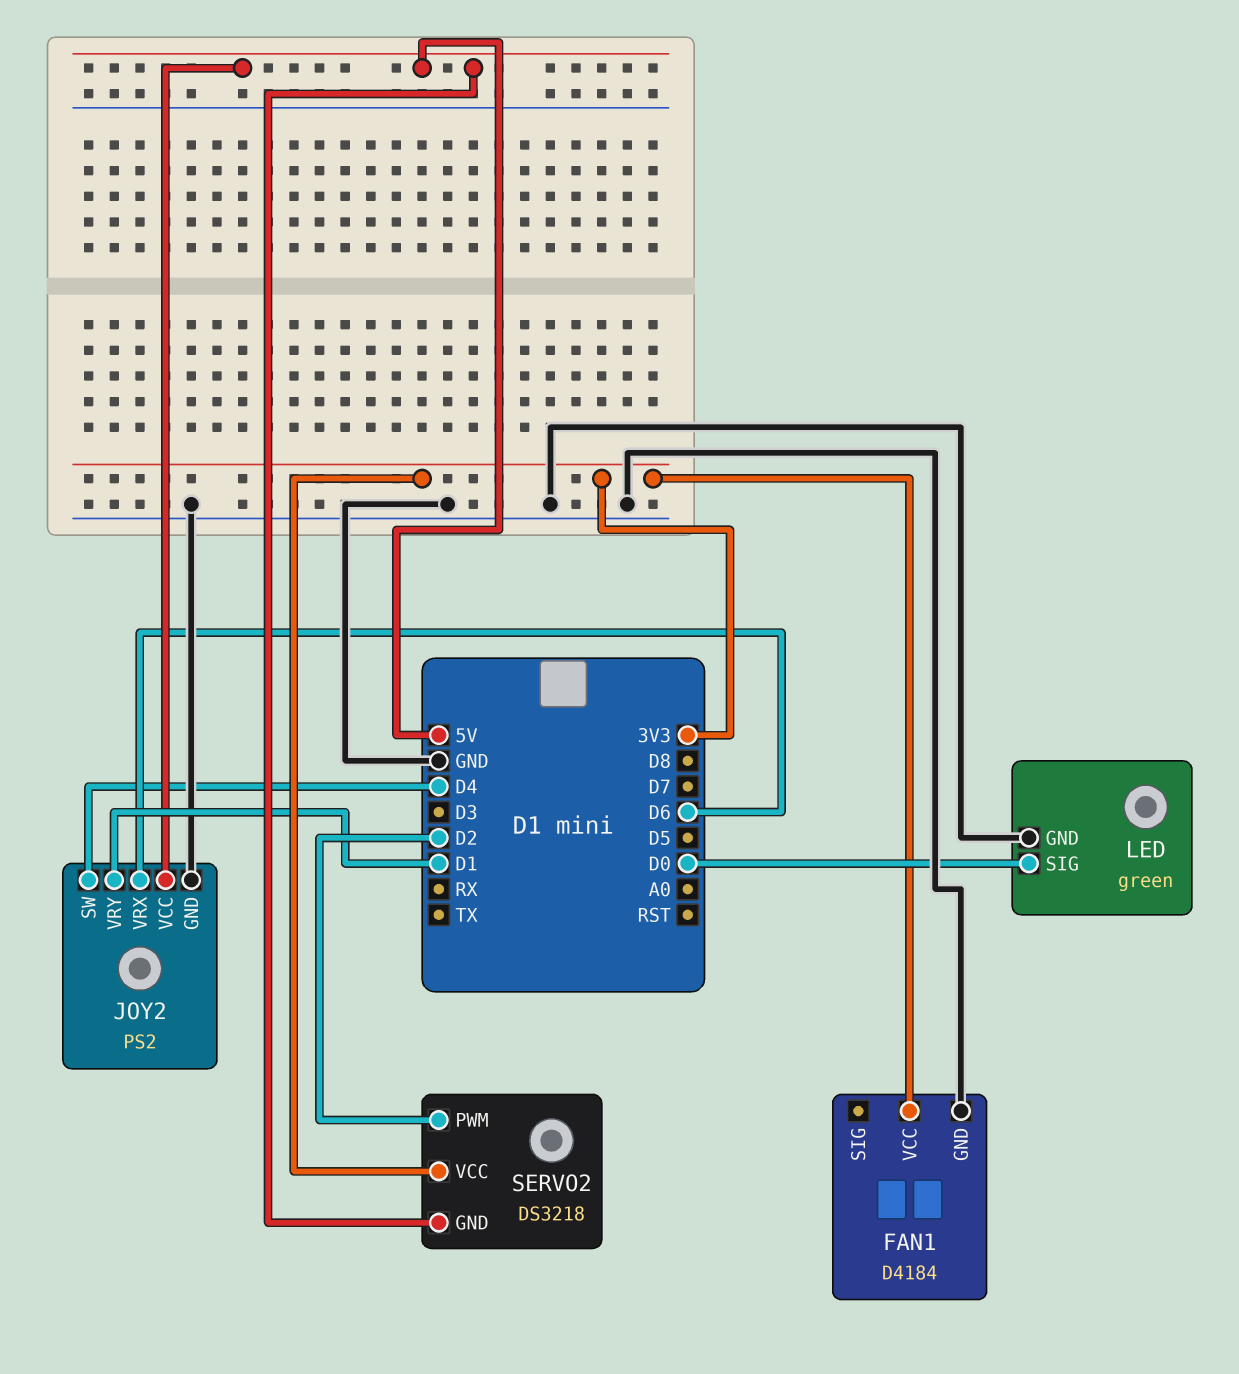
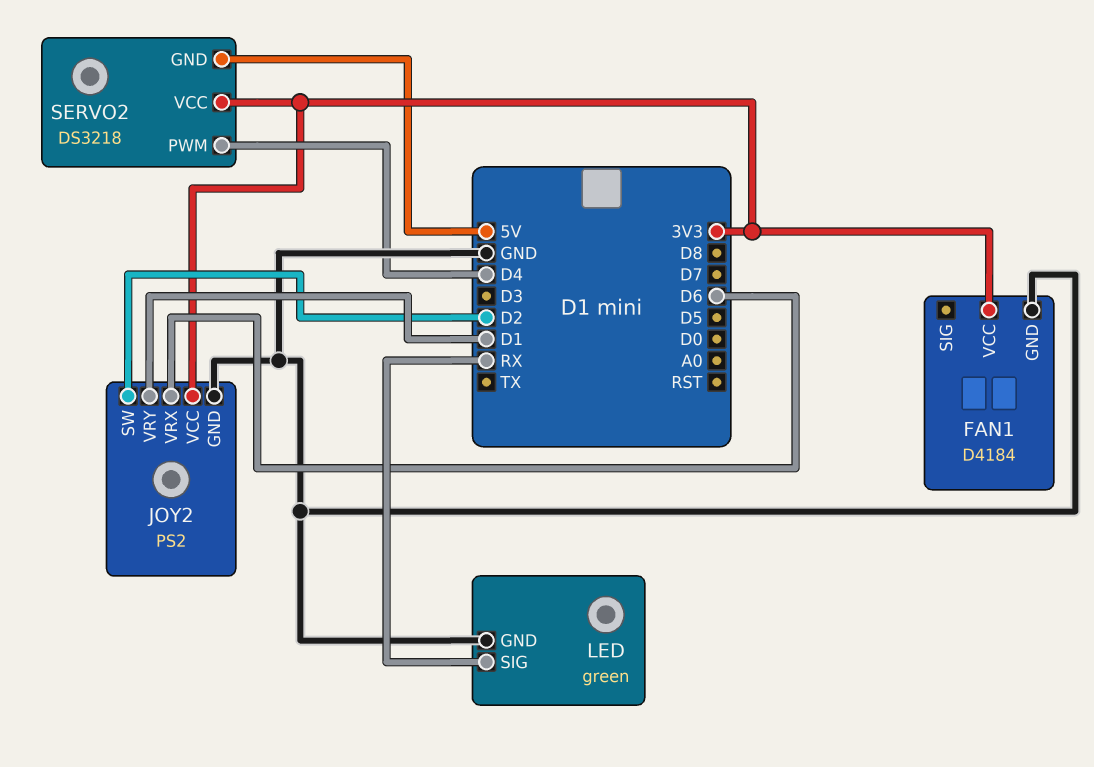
JOY2 pin SW: D4 -> D2
JOY2 pin VCC: 5V -> 3V3
LED pin SIG: D0 -> RX
SERVO2 pin PWM: D2 -> D4

